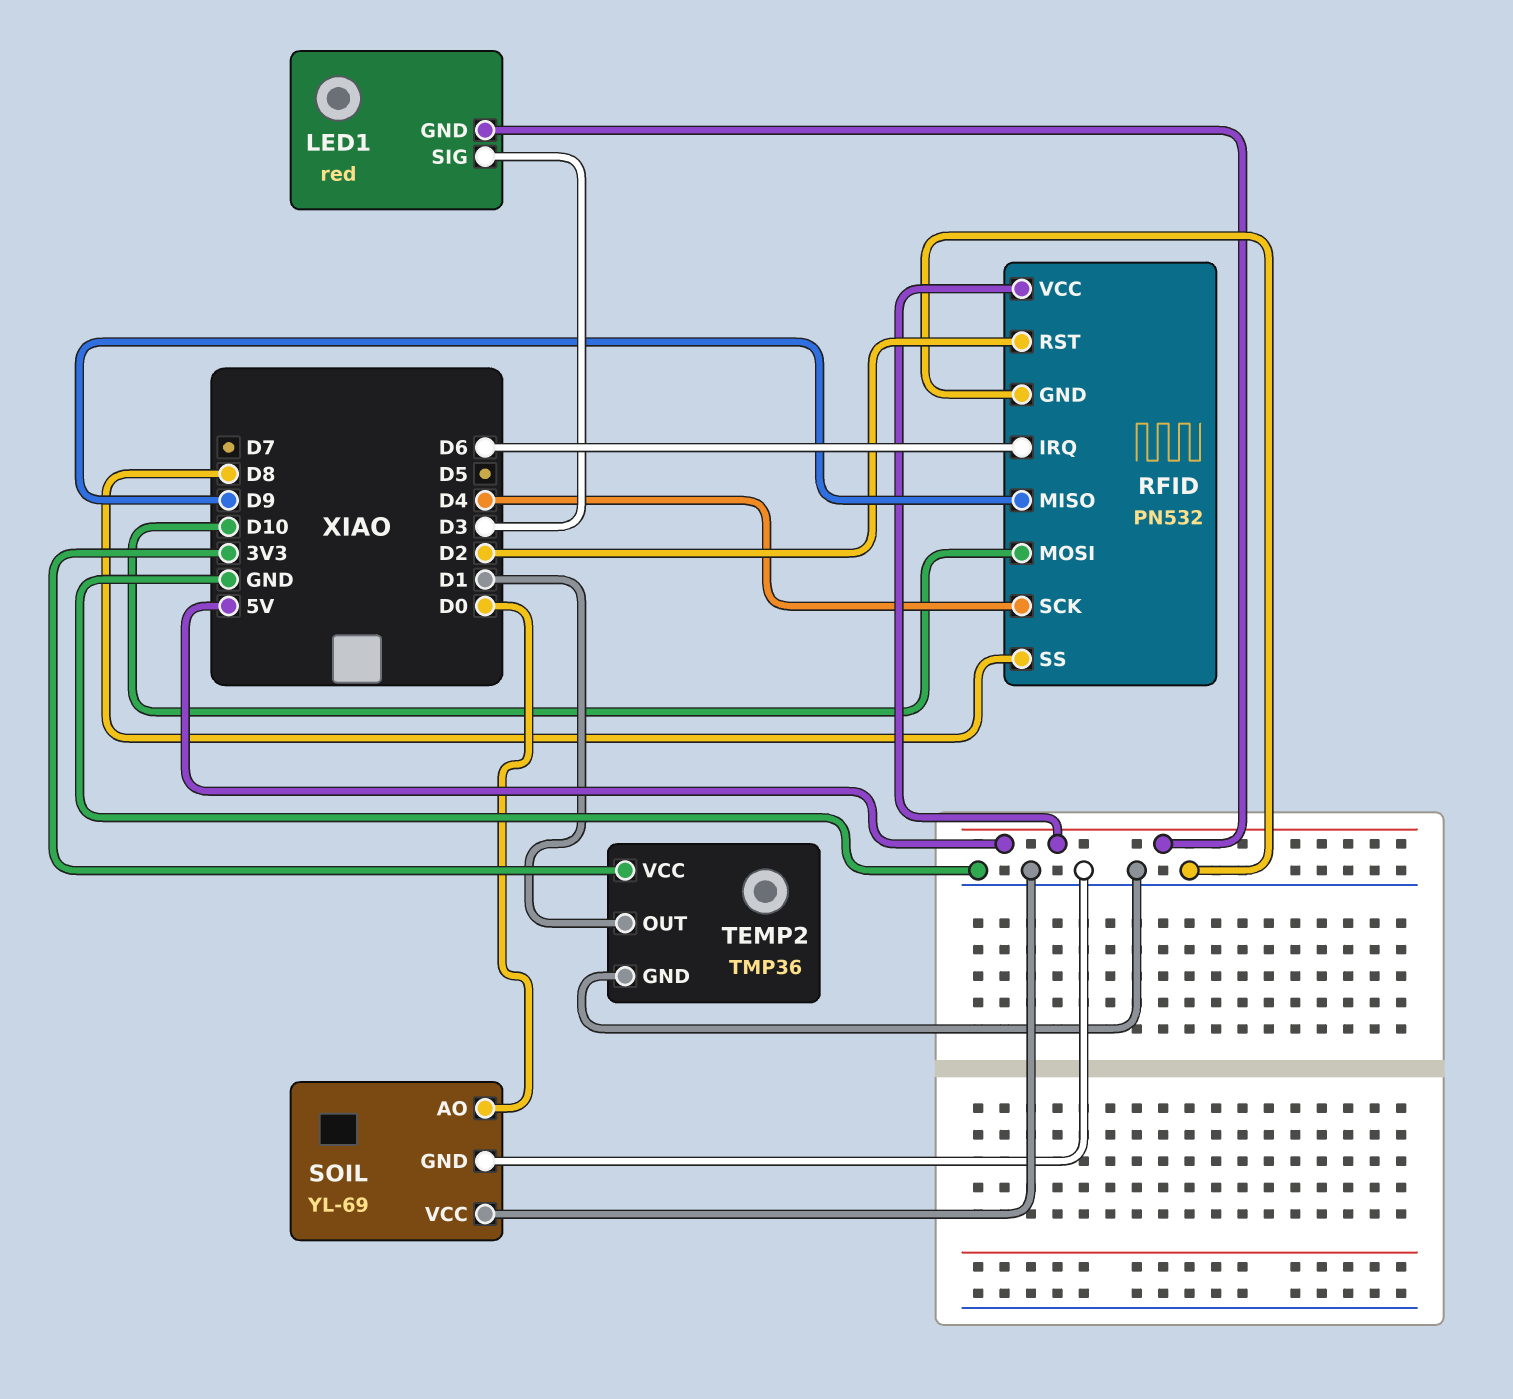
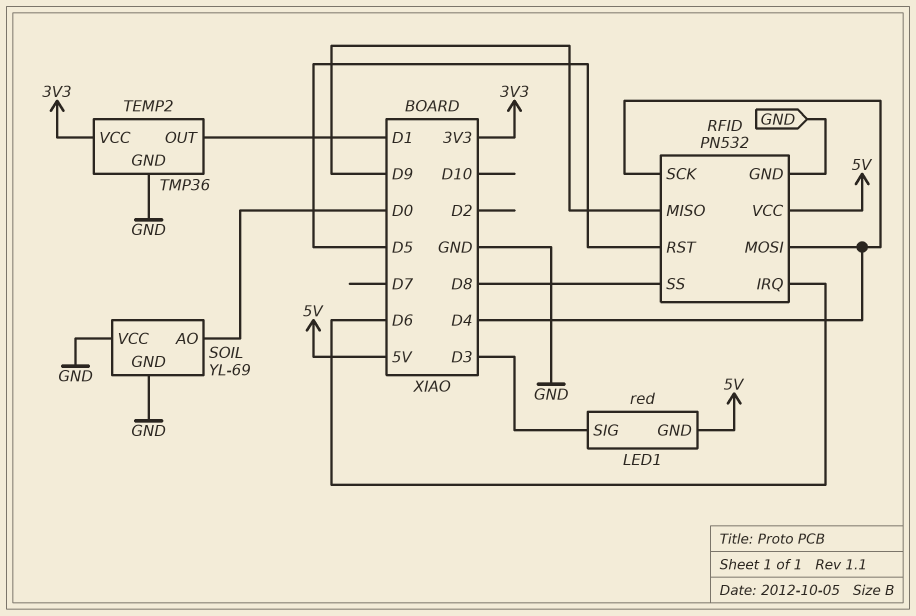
RFID pin MOSI: D10 -> D4
RFID pin RST: D2 -> D5

